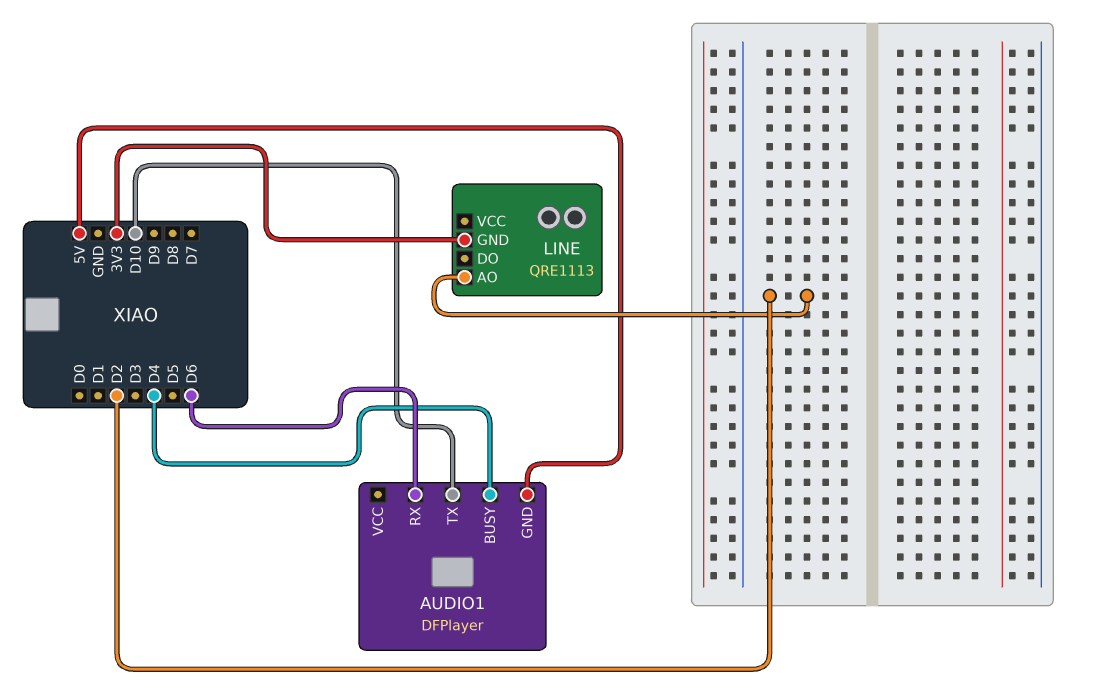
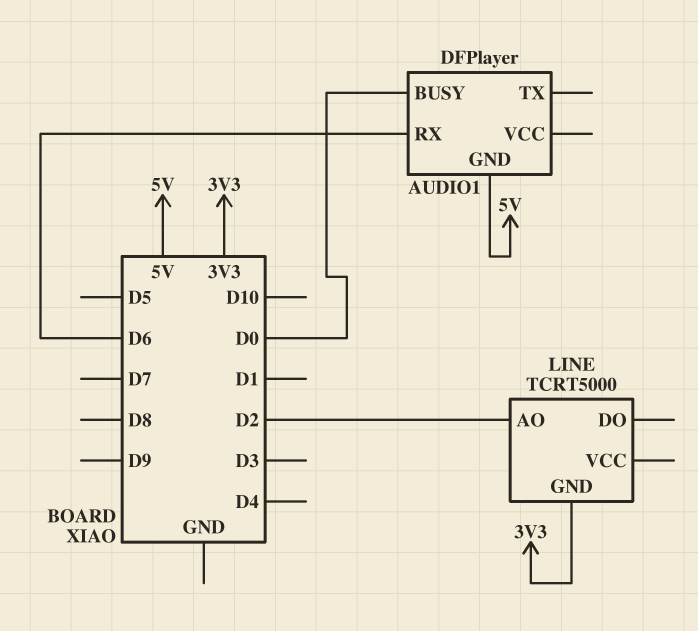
AUDIO1 pin BUSY: D4 -> D0
AUDIO1 pin TX: D10 -> none
LINE: QRE1113 -> TCRT5000

